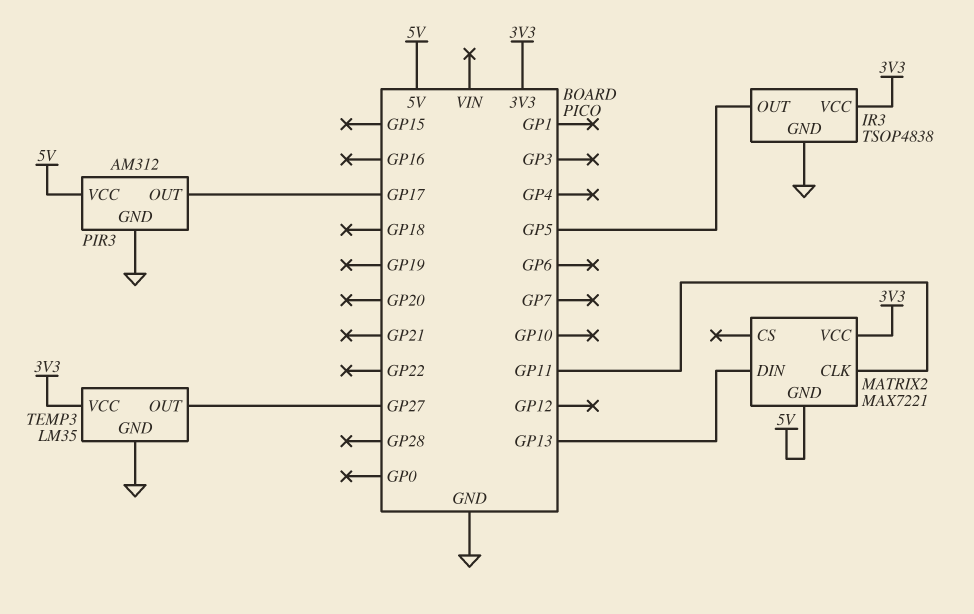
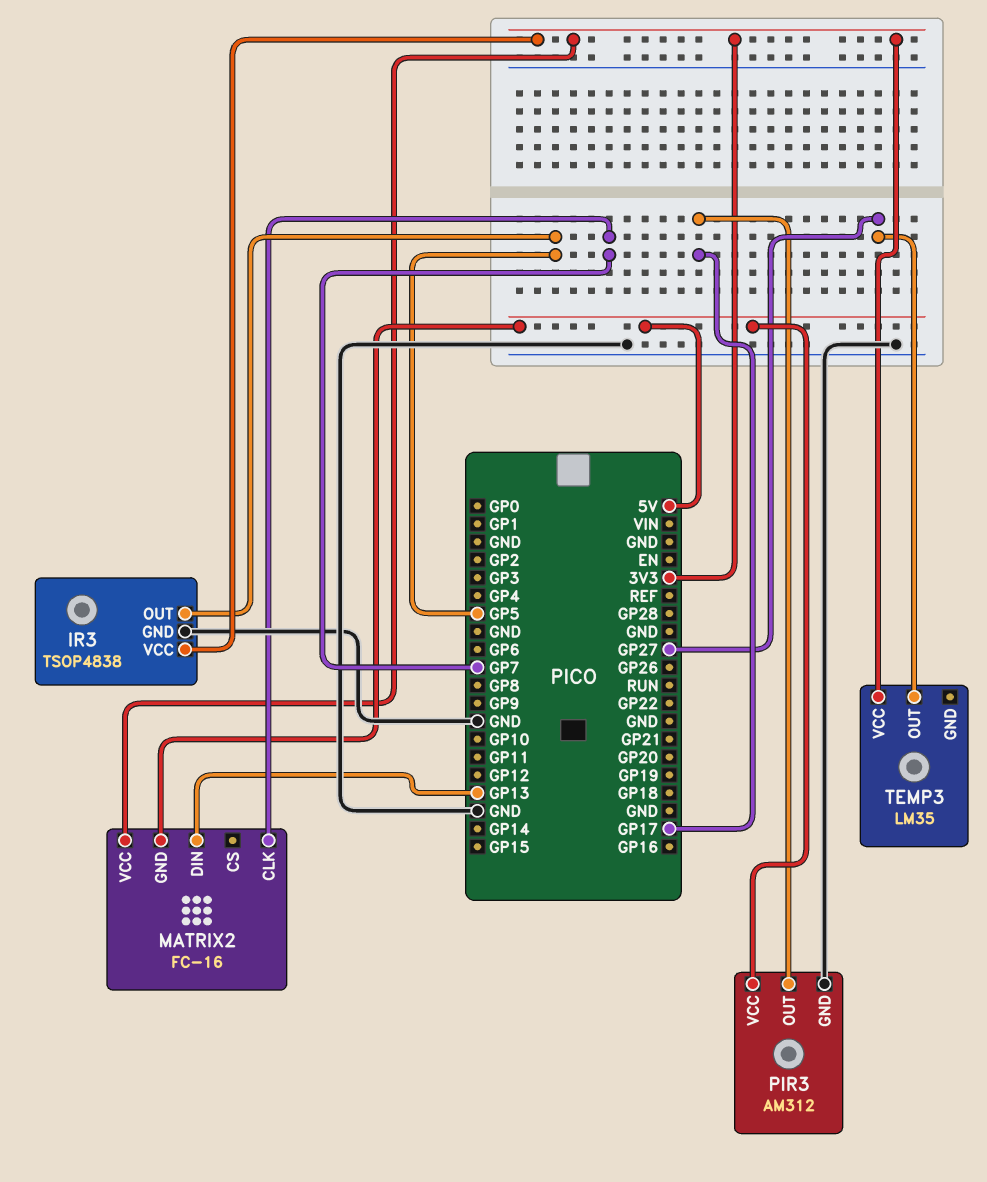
MATRIX2: MAX7221 -> FC-16
MATRIX2 pin CLK: GP11 -> GP7
TEMP3 pin GND: GND -> none

